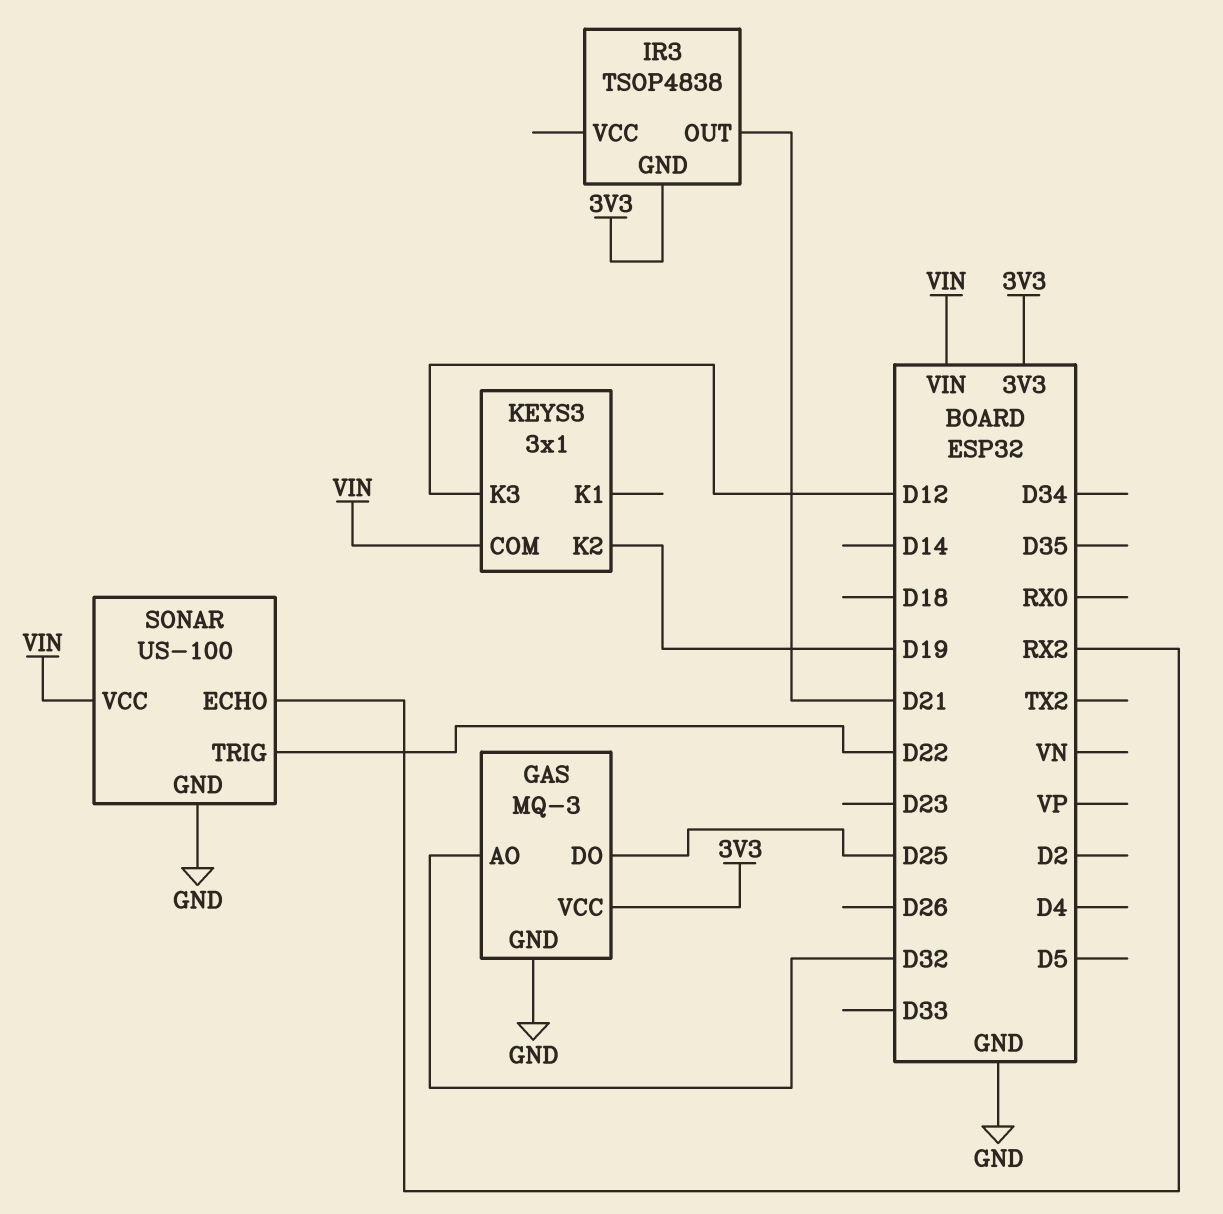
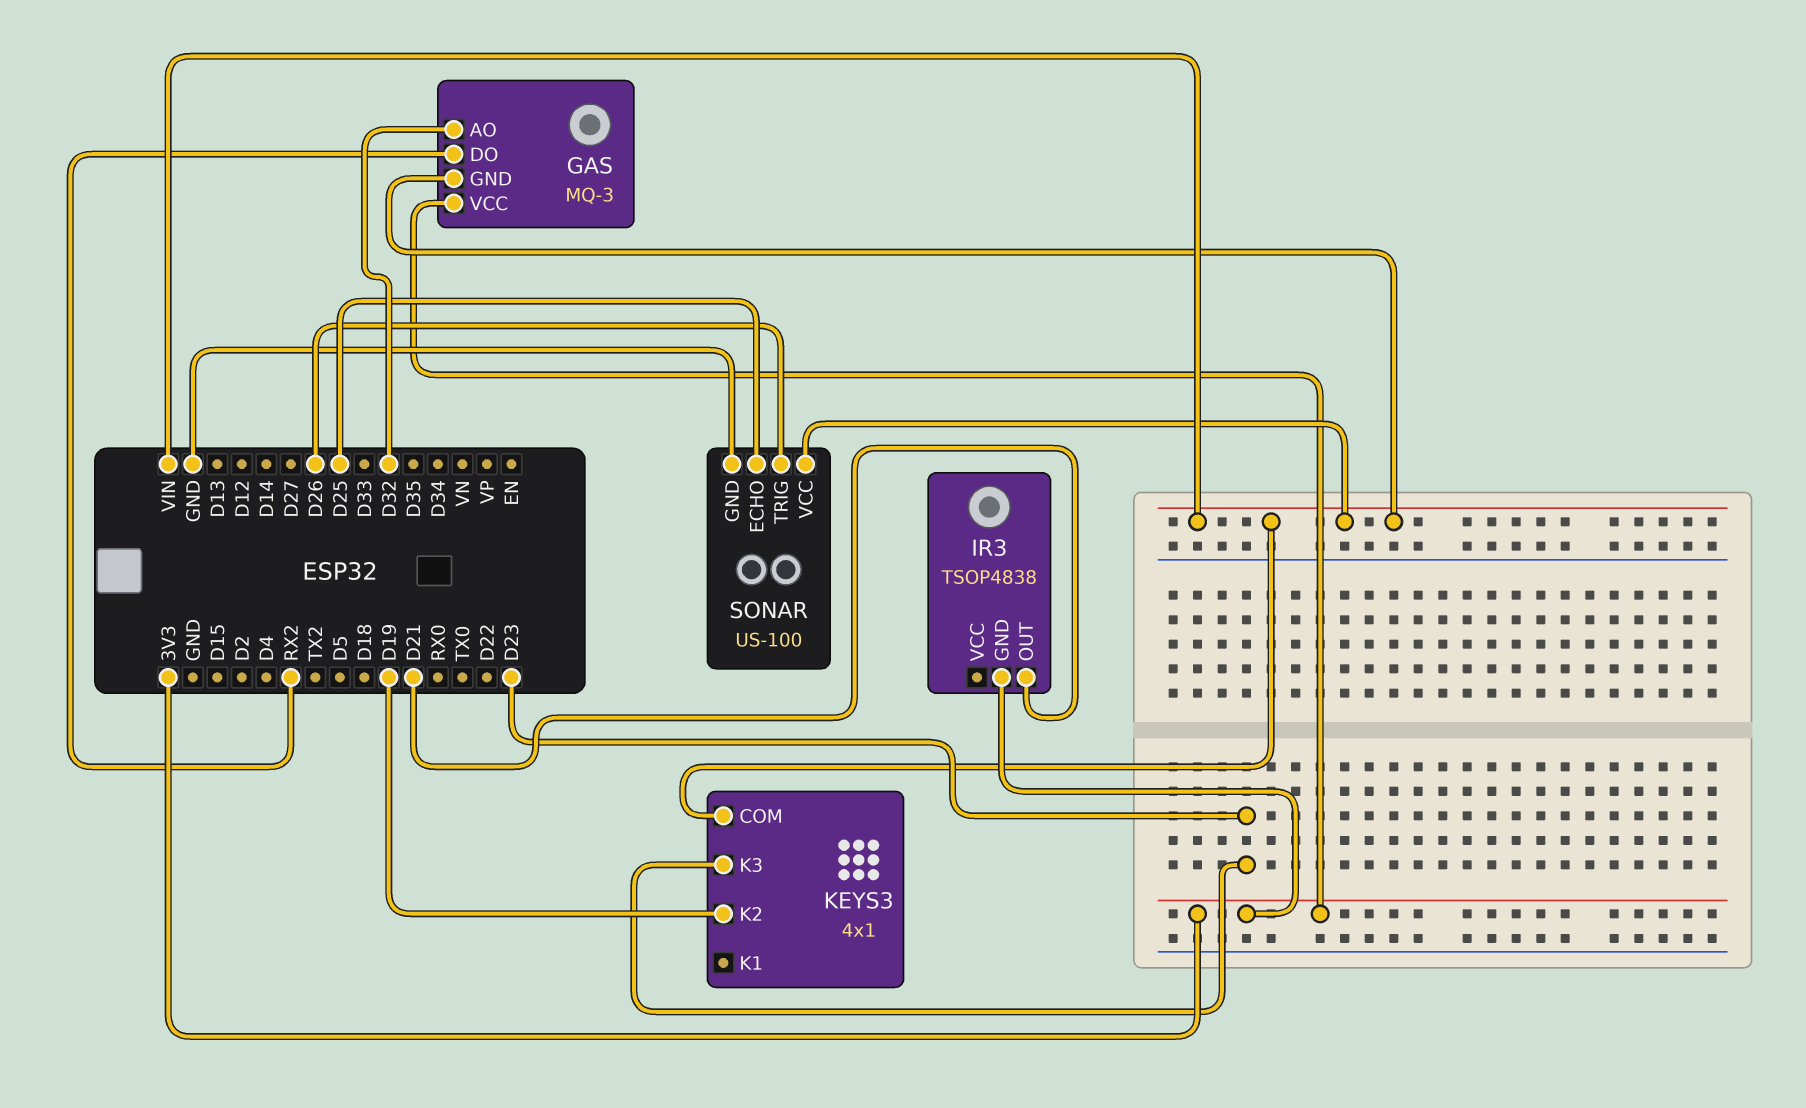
GAS pin DO: D25 -> RX2
GAS pin GND: GND -> VIN
KEYS3: 3x1 -> 4x1
KEYS3 pin K3: D12 -> D23
SONAR pin ECHO: RX2 -> D25
SONAR pin TRIG: D22 -> D26

